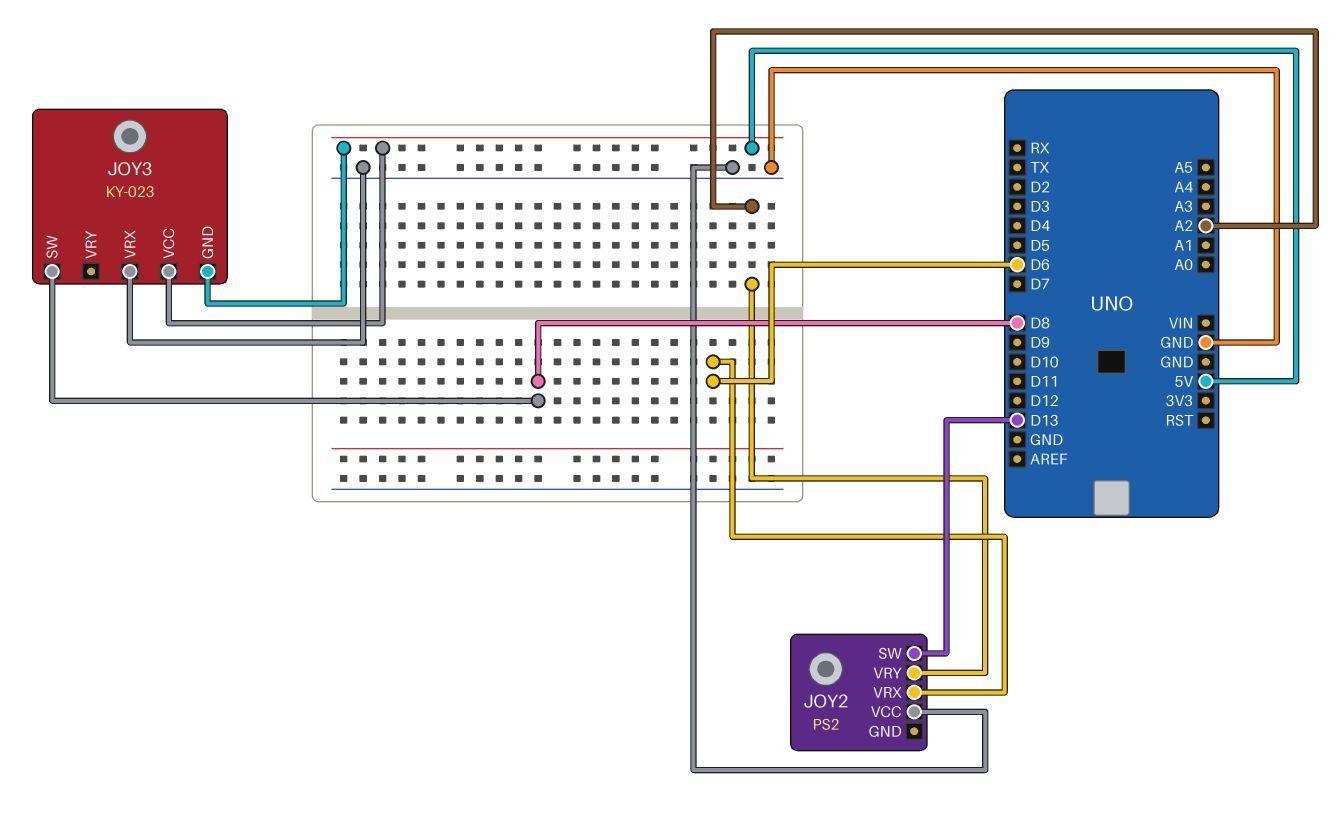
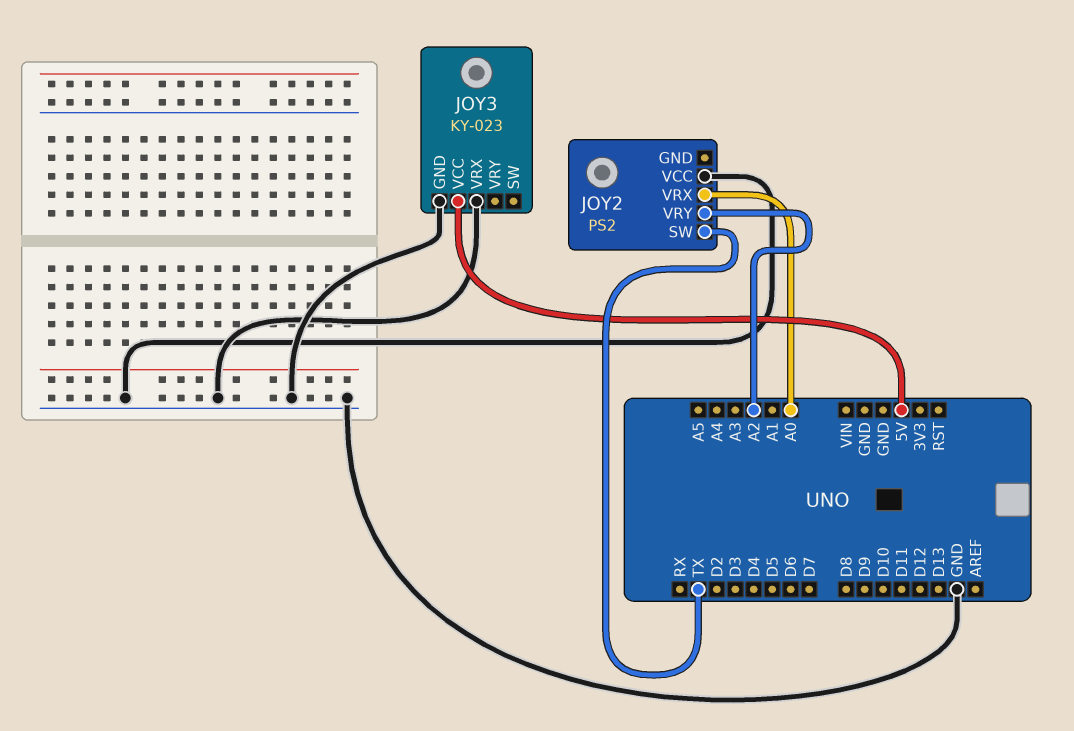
JOY2 pin SW: D13 -> TX
JOY2 pin VRX: D6 -> A0
JOY3 pin GND: 5V -> GND
JOY3 pin SW: D8 -> none

